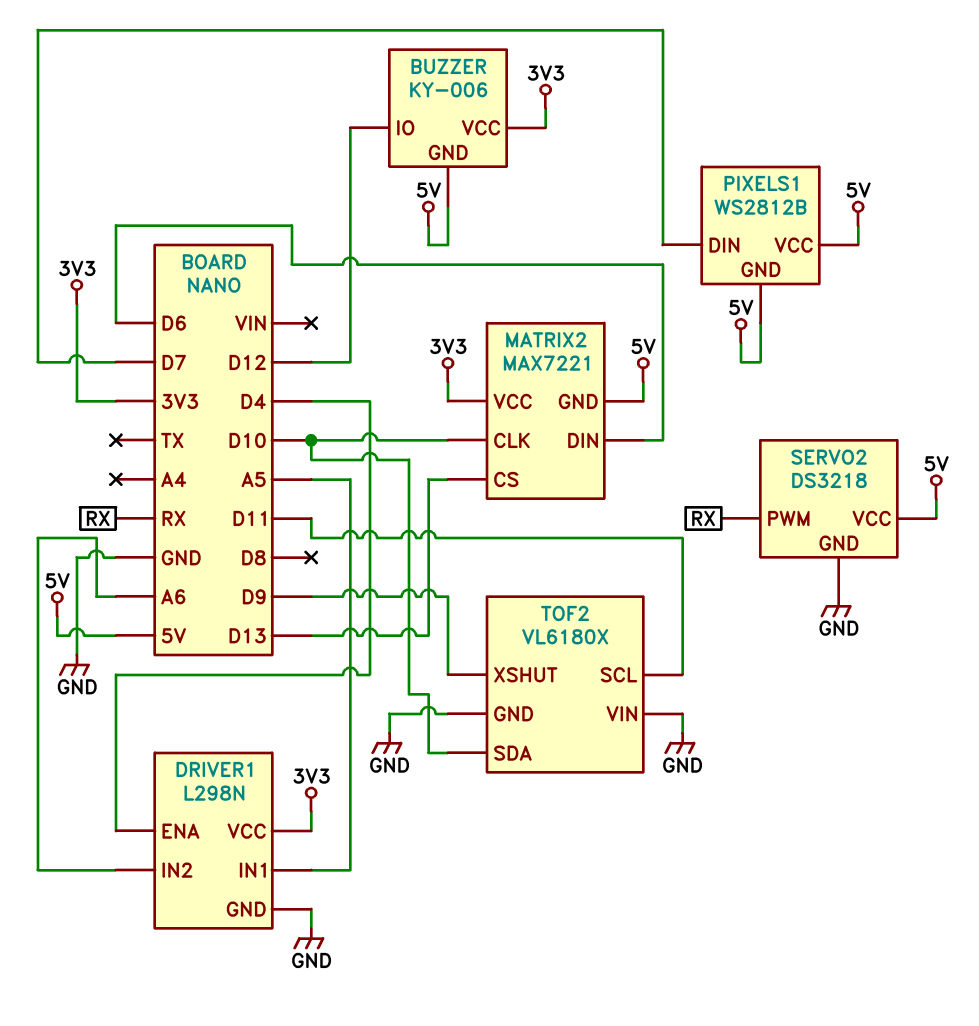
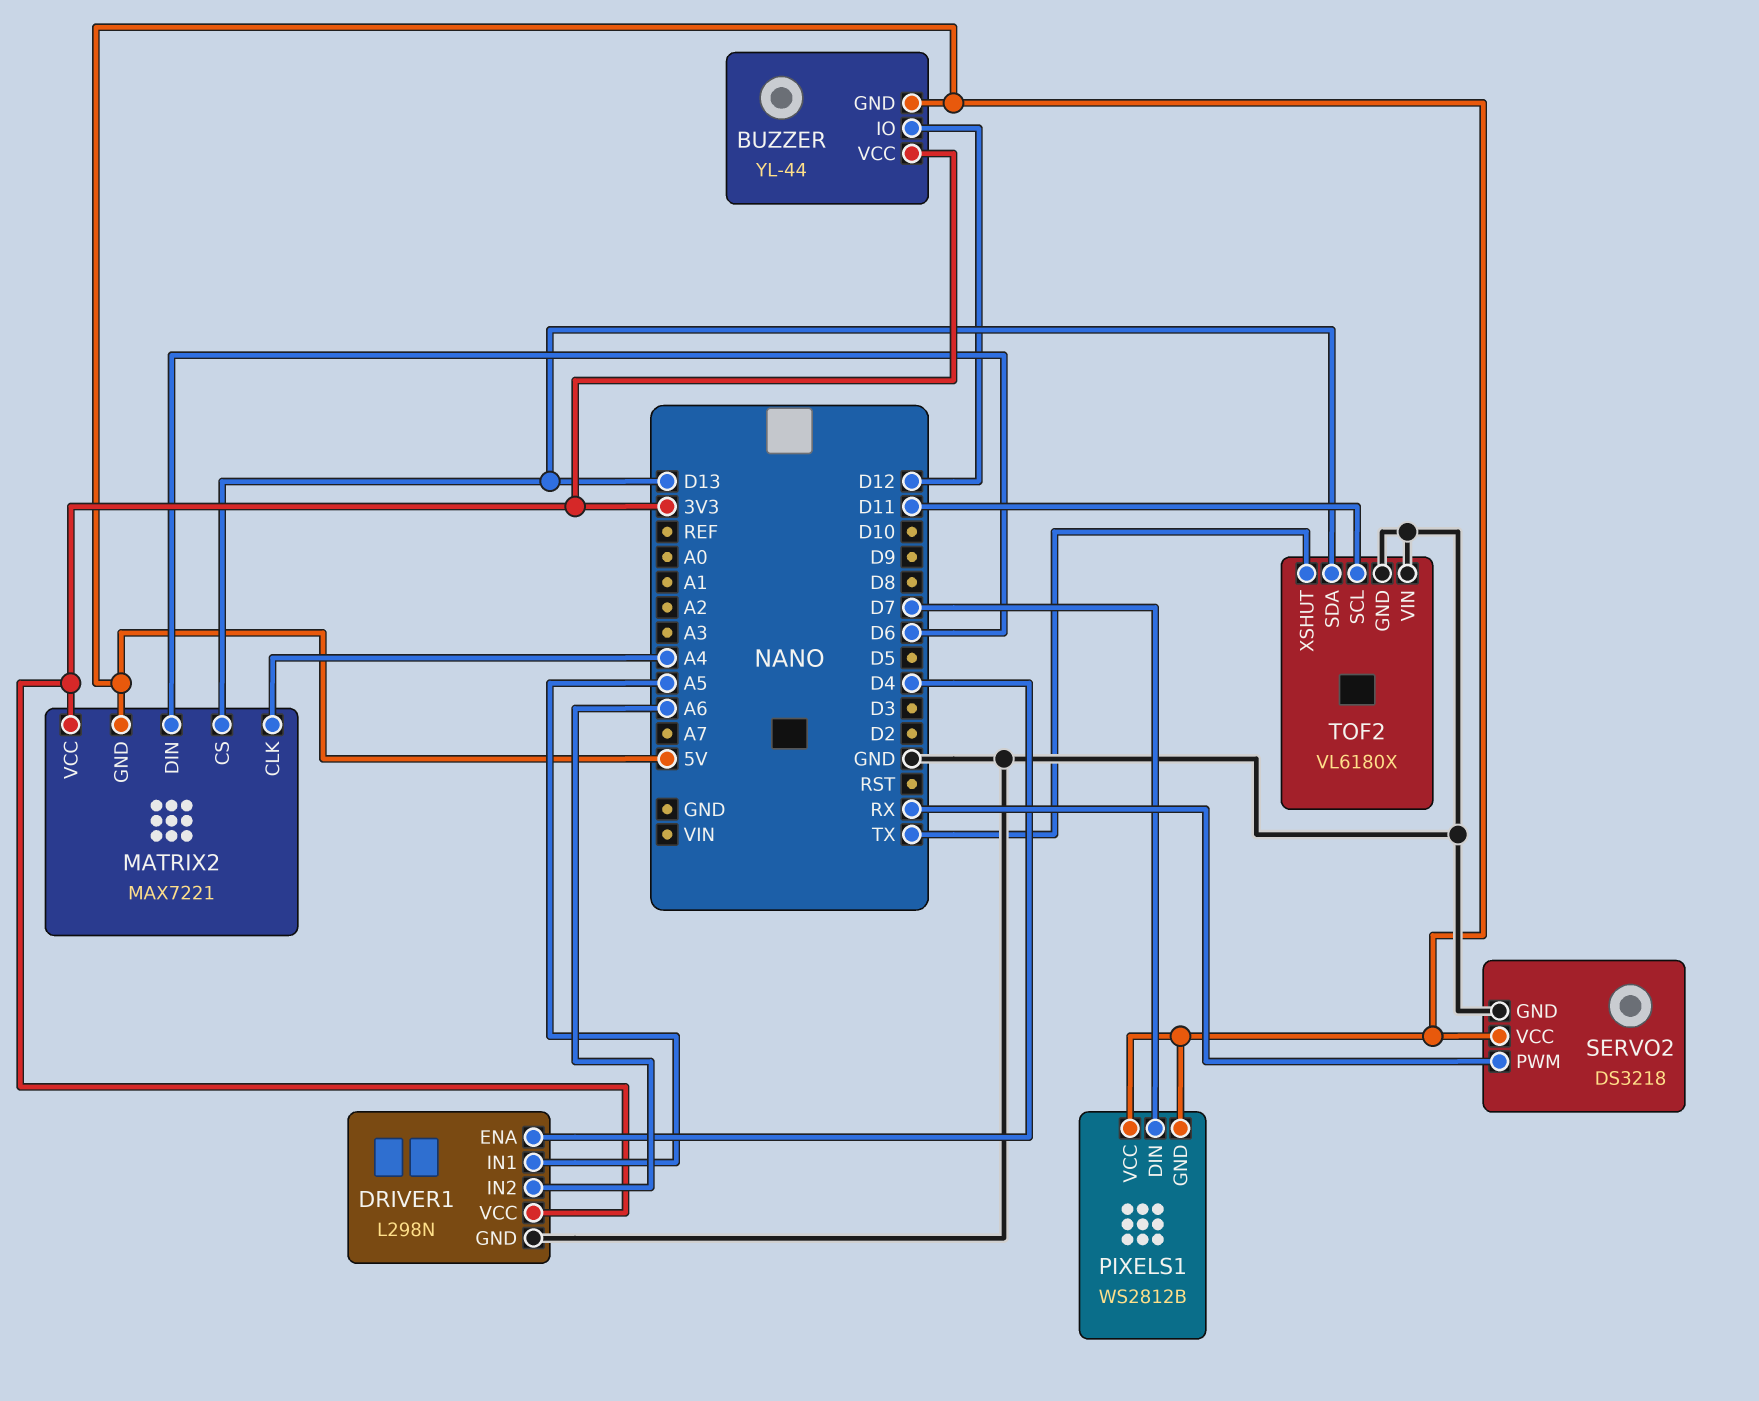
BUZZER: KY-006 -> YL-44
MATRIX2 pin CLK: D10 -> A4
TOF2 pin SDA: D10 -> D13
TOF2 pin XSHUT: D9 -> TX

